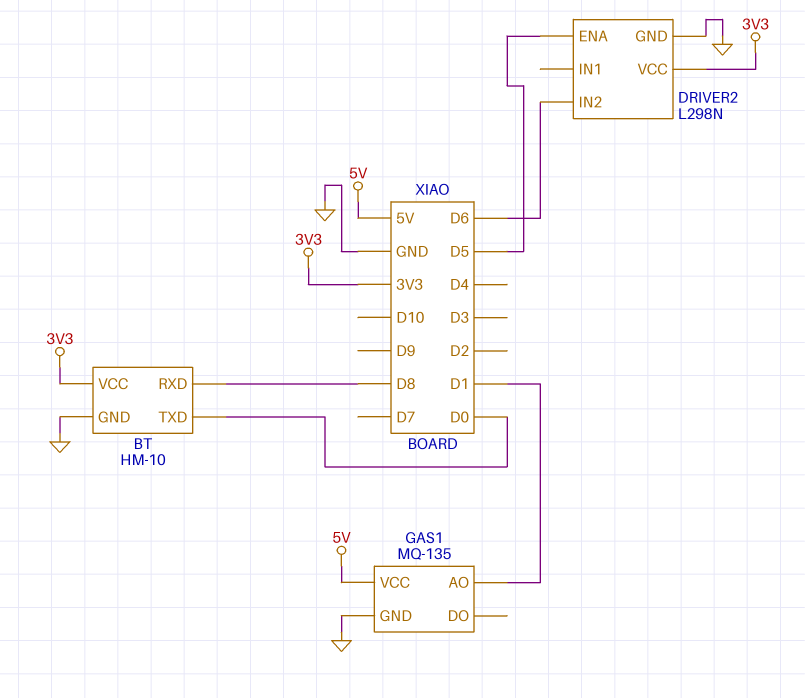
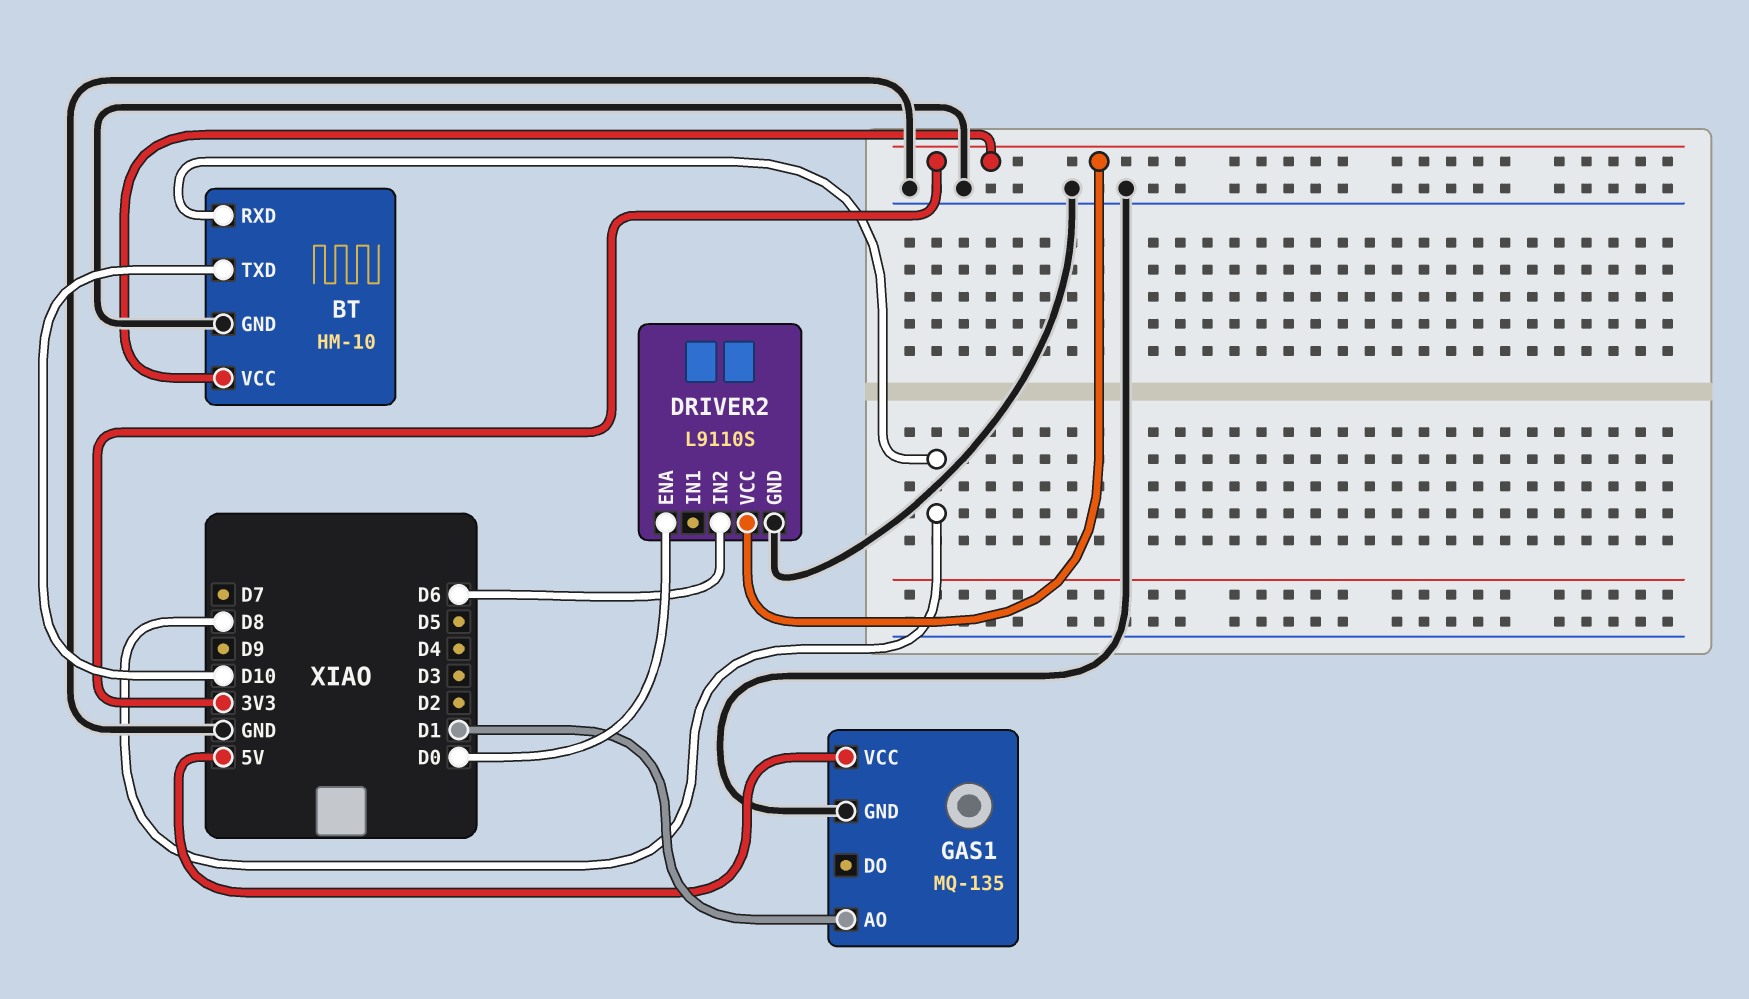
BT pin TXD: D0 -> D10
DRIVER2: L298N -> L9110S
DRIVER2 pin ENA: D5 -> D0

